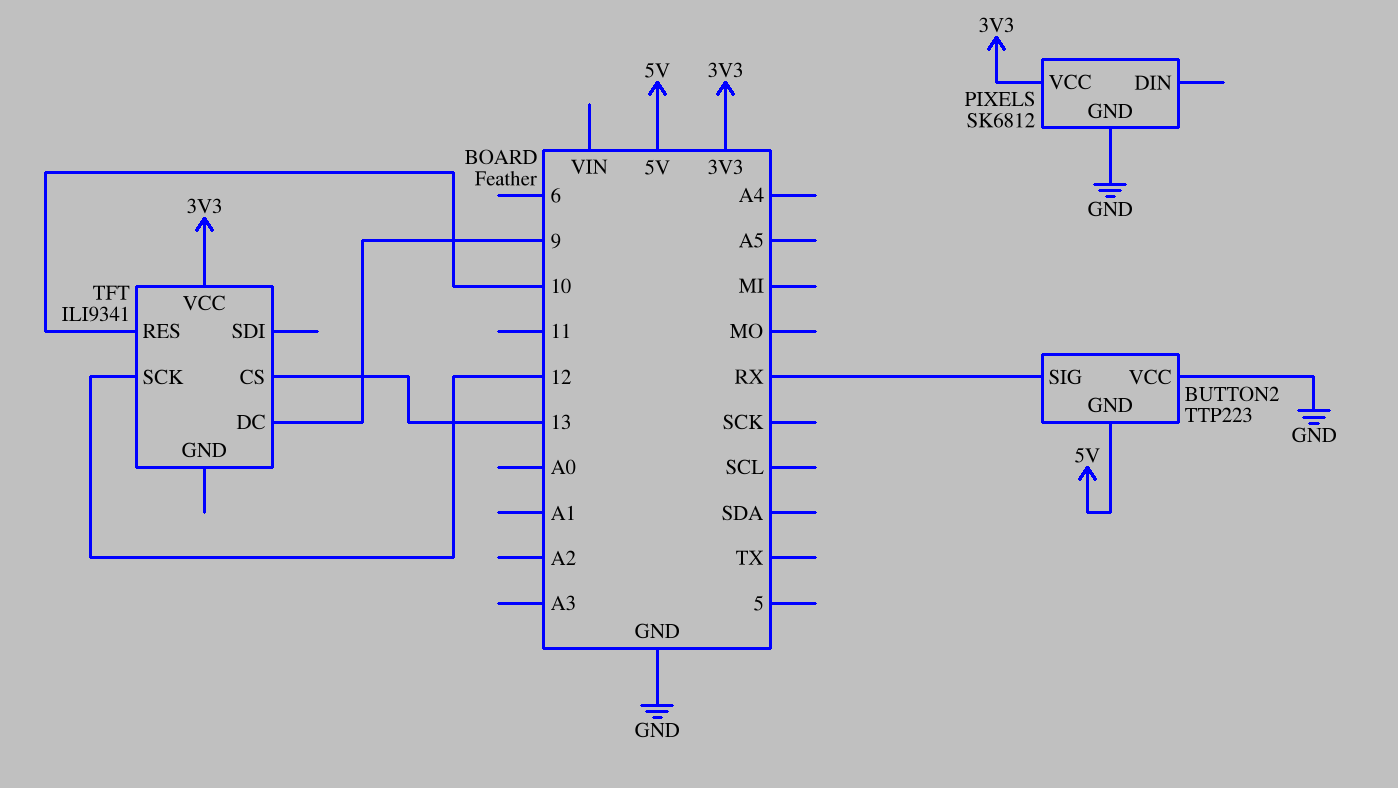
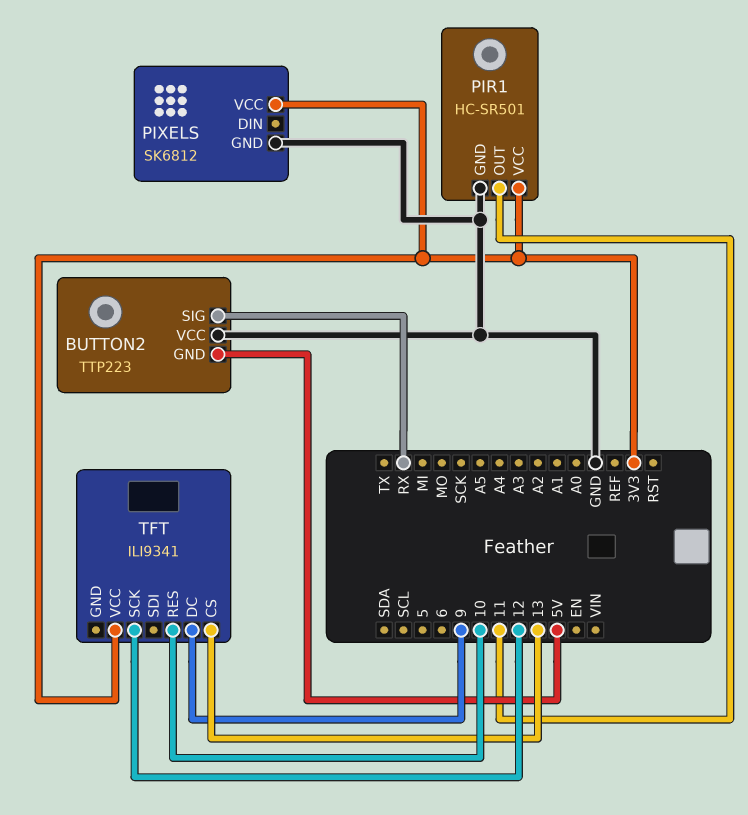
PIR1: none -> HC-SR501
PIR1 pin GND: none -> GND
PIR1 pin OUT: none -> 11
PIR1 pin VCC: none -> 3V3

